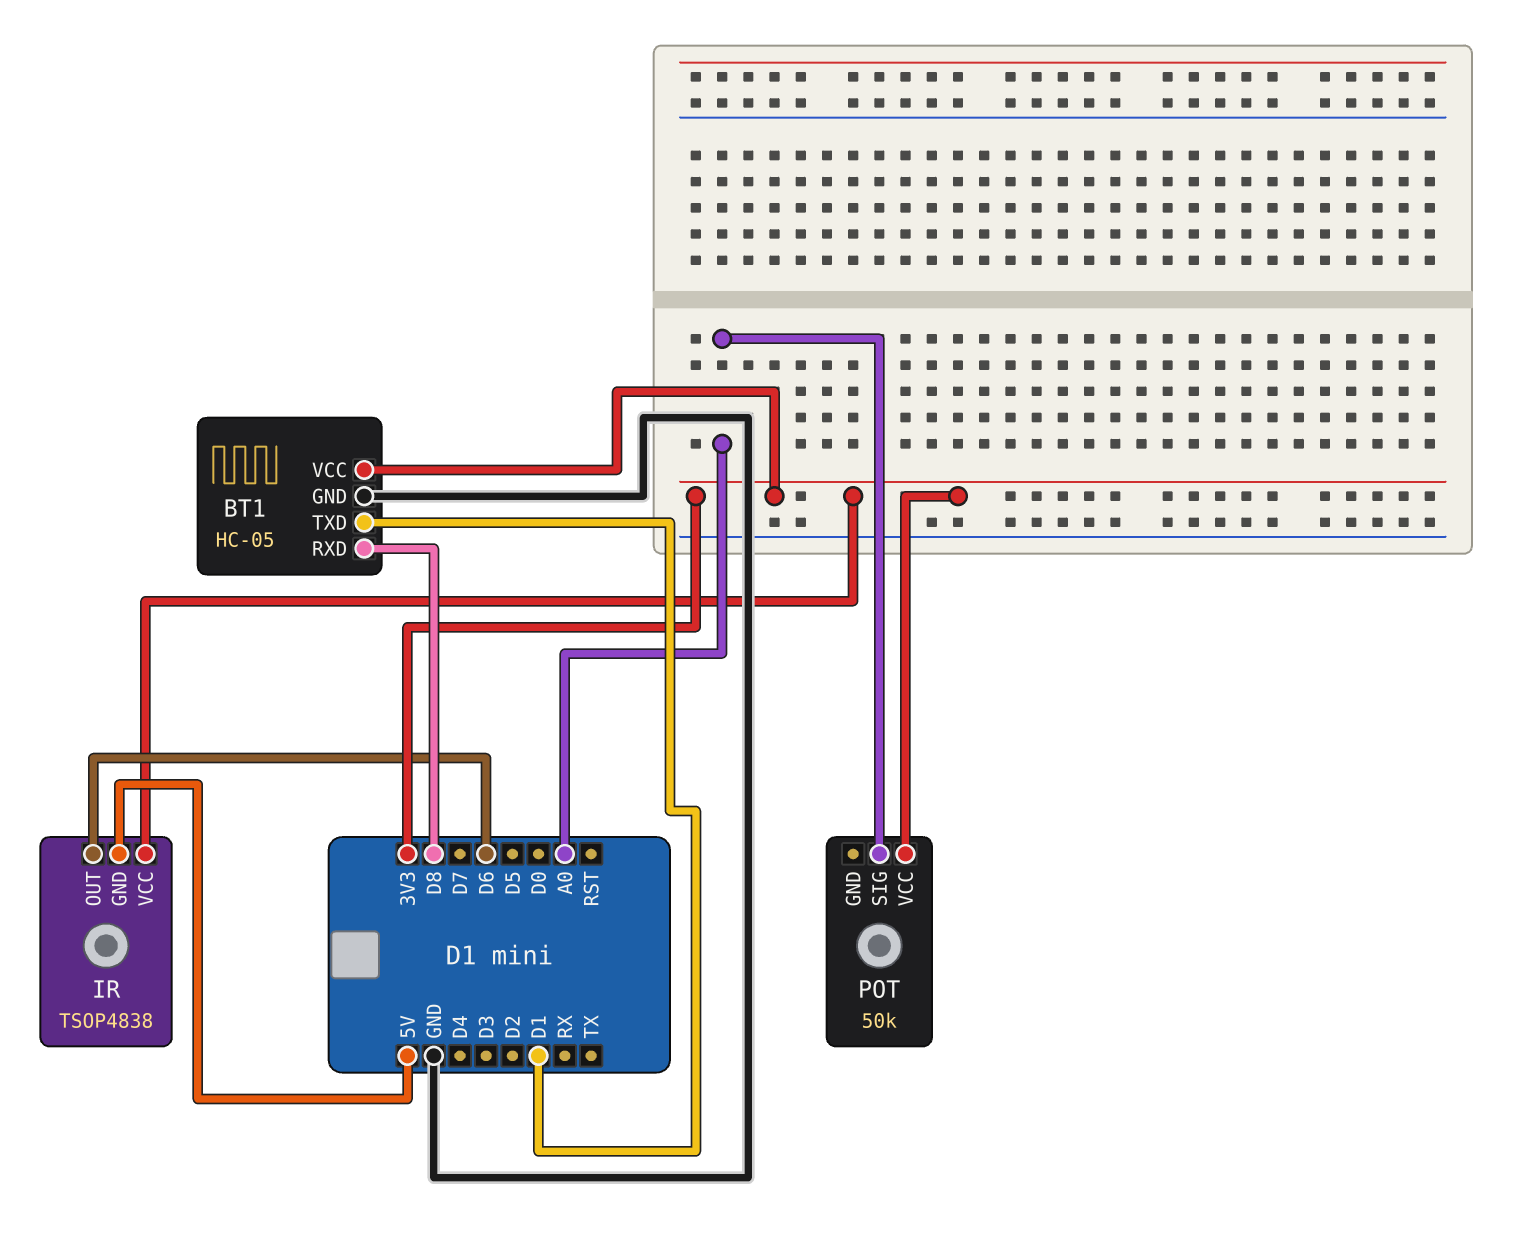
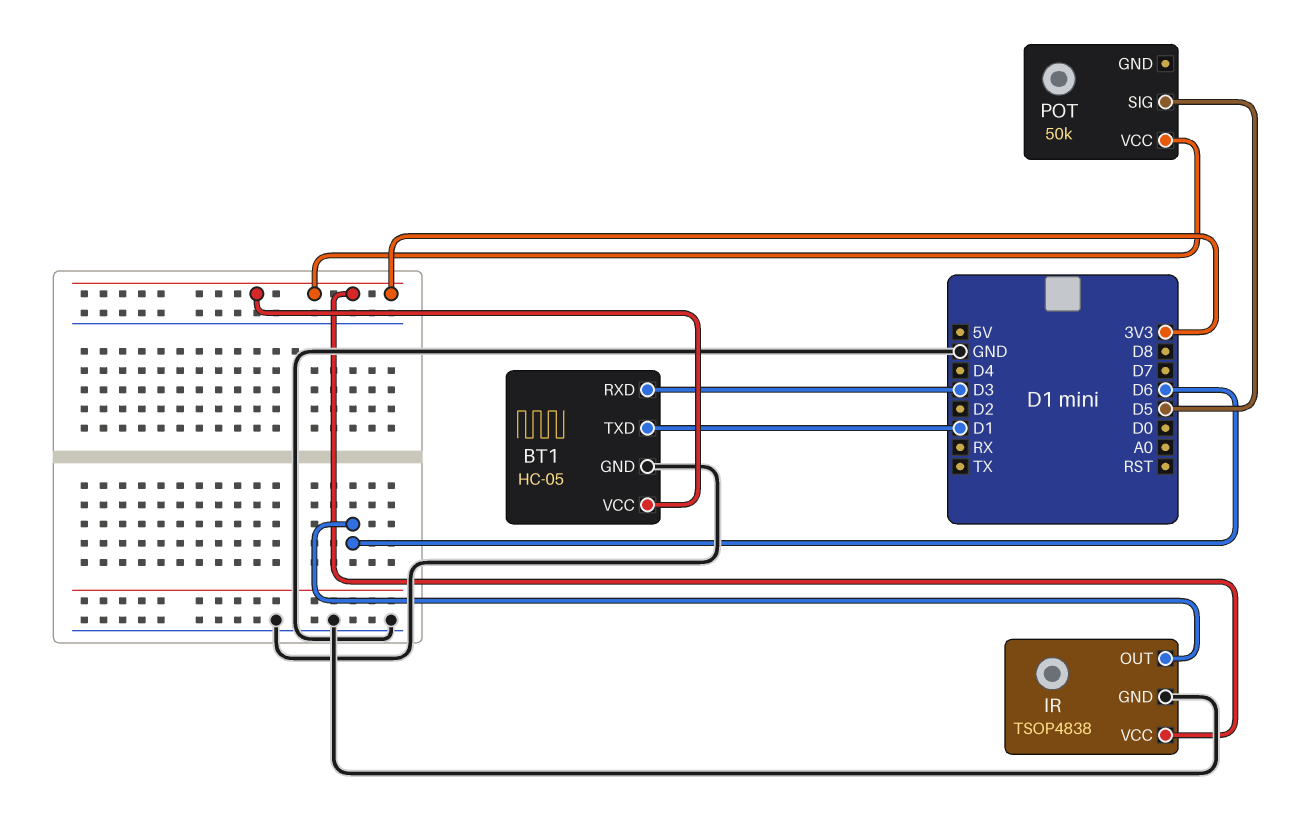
BT1 pin RXD: D8 -> D3
IR pin GND: 5V -> GND
POT pin SIG: A0 -> D5

